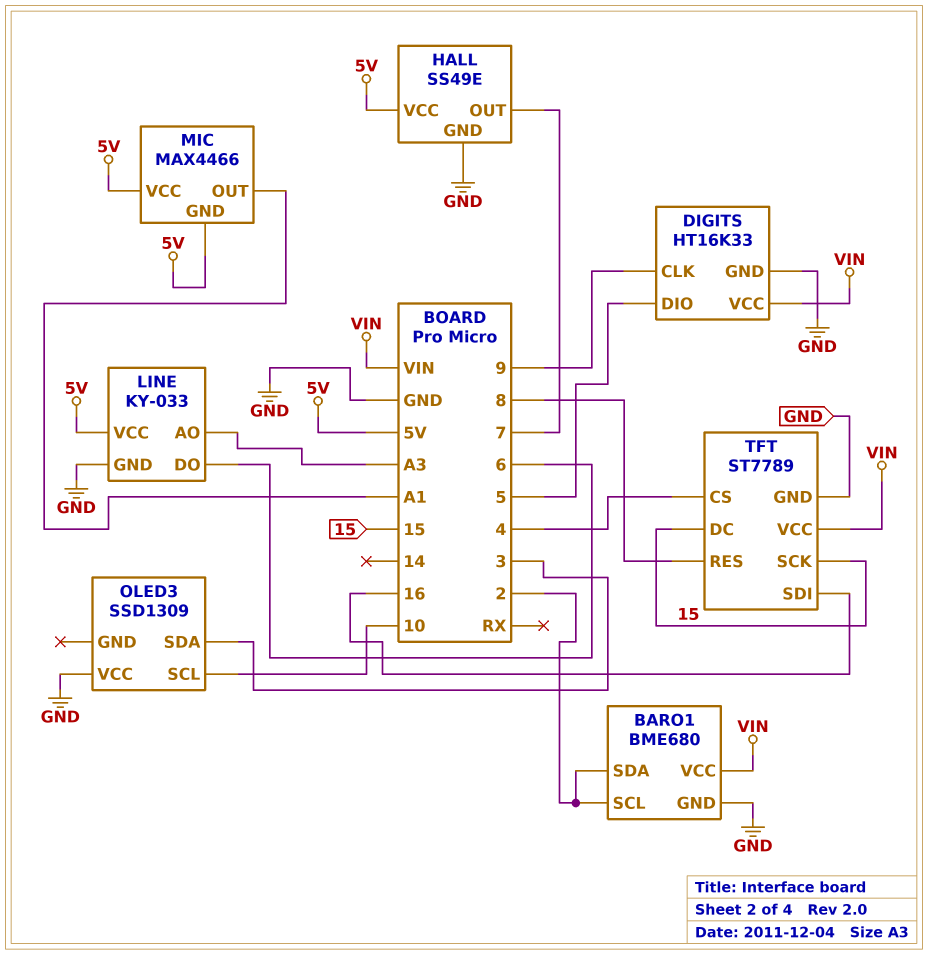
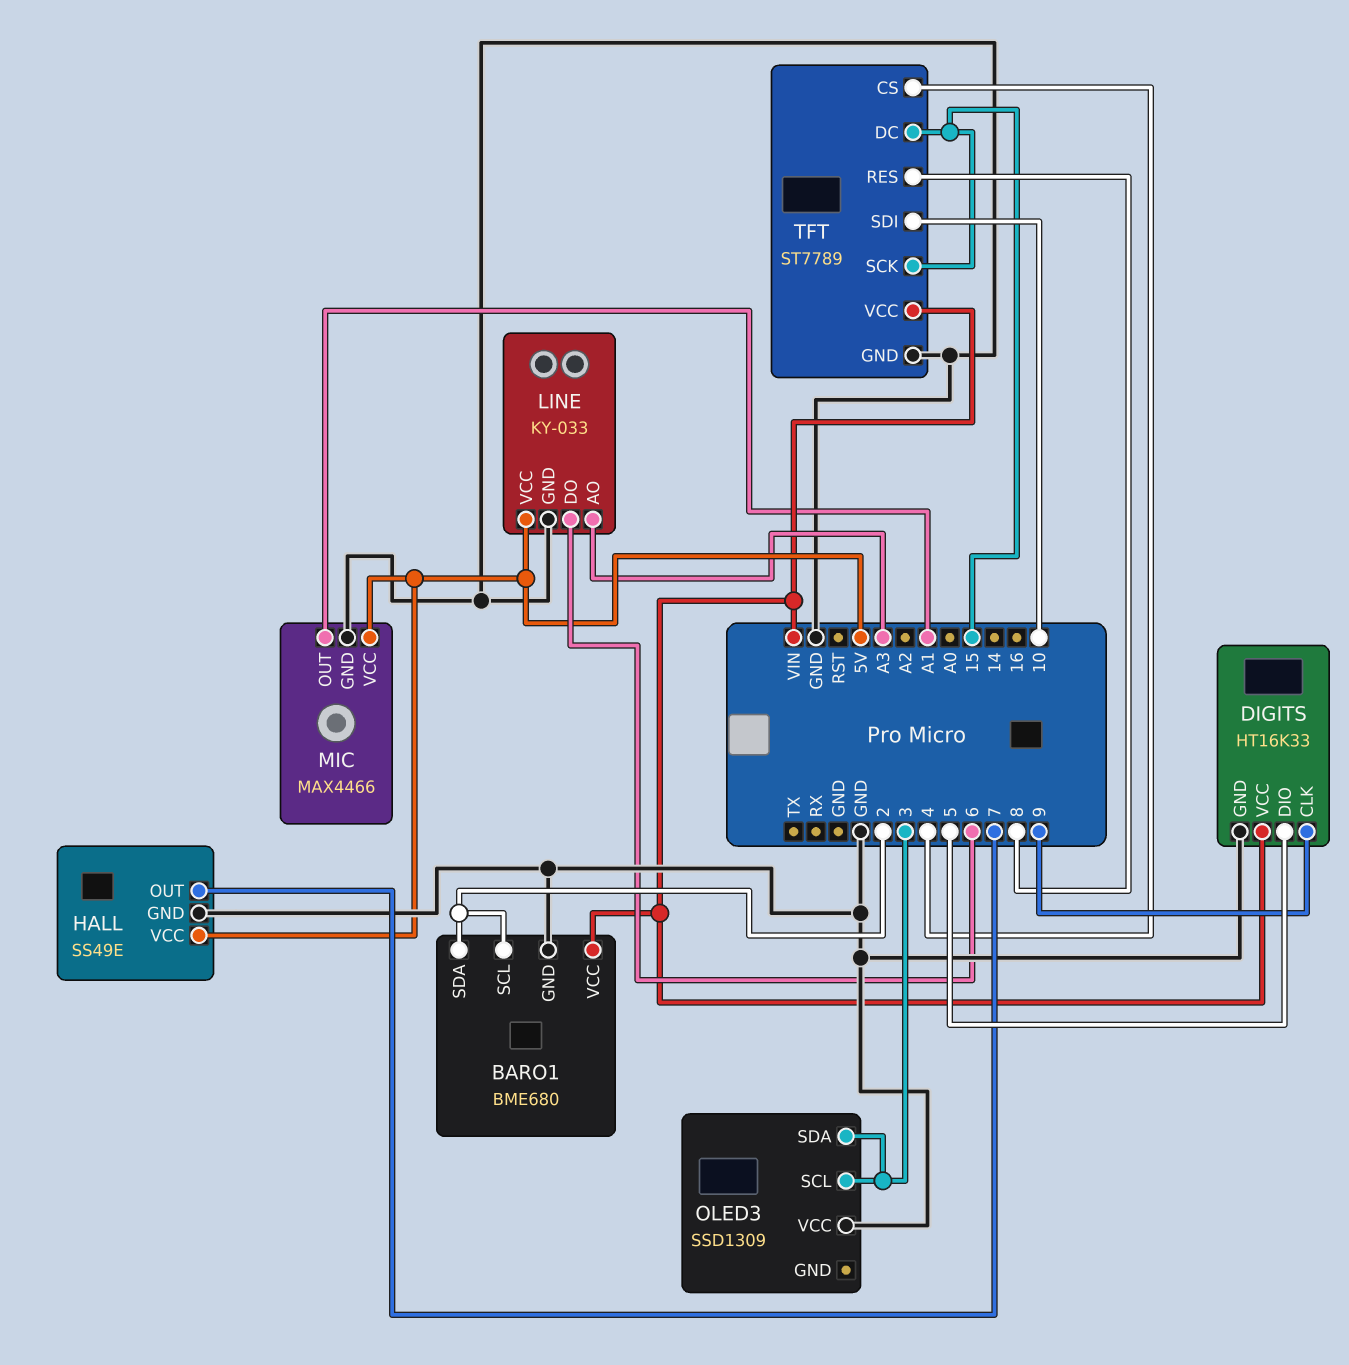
MIC pin GND: 5V -> GND
OLED3 pin SCL: 10 -> 3
TFT pin SDI: 16 -> 10

